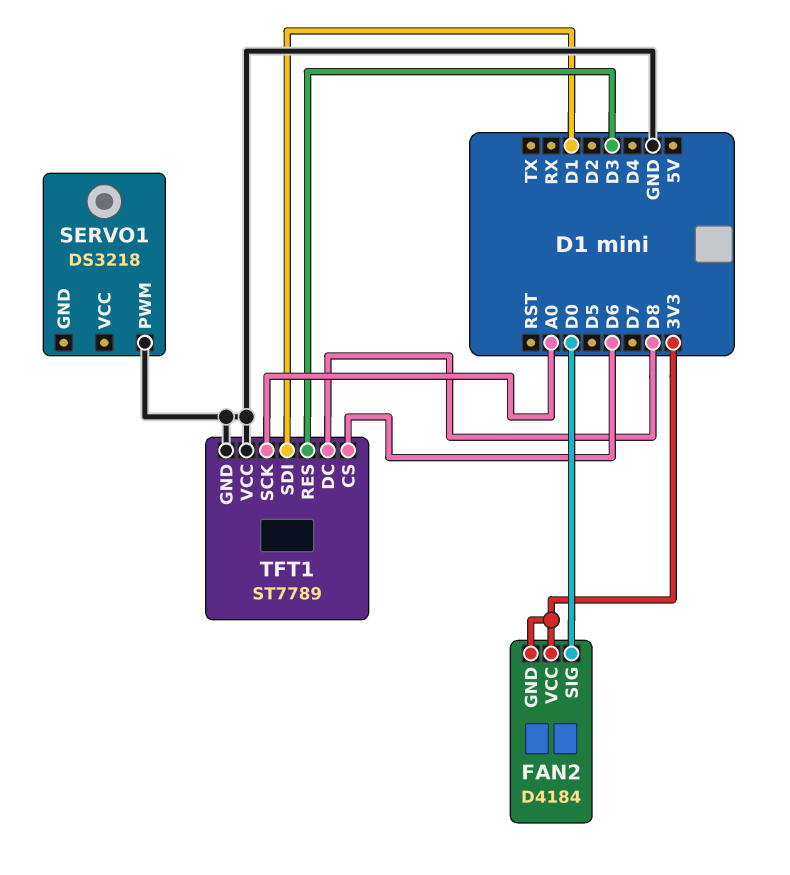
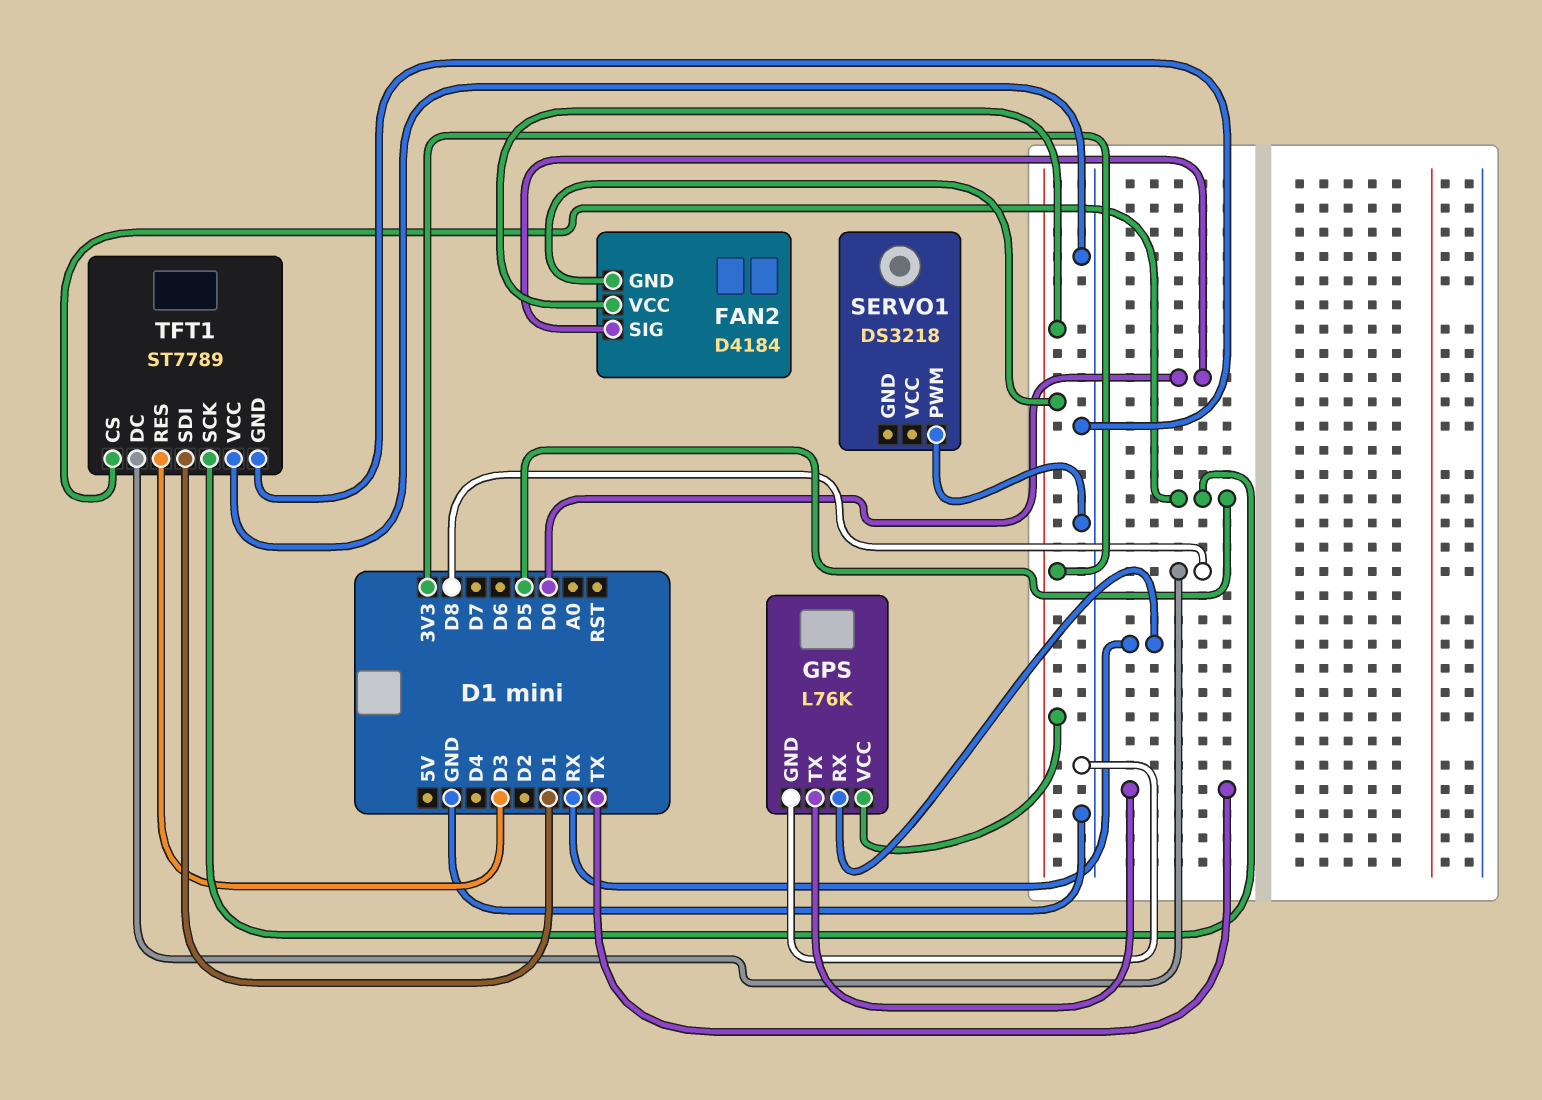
GPS: none -> L76K
GPS pin GND: none -> GND
GPS pin RX: none -> RX
GPS pin TX: none -> TX
GPS pin VCC: none -> 3V3
TFT1 pin CS: D6 -> D5
TFT1 pin SCK: A0 -> D5

